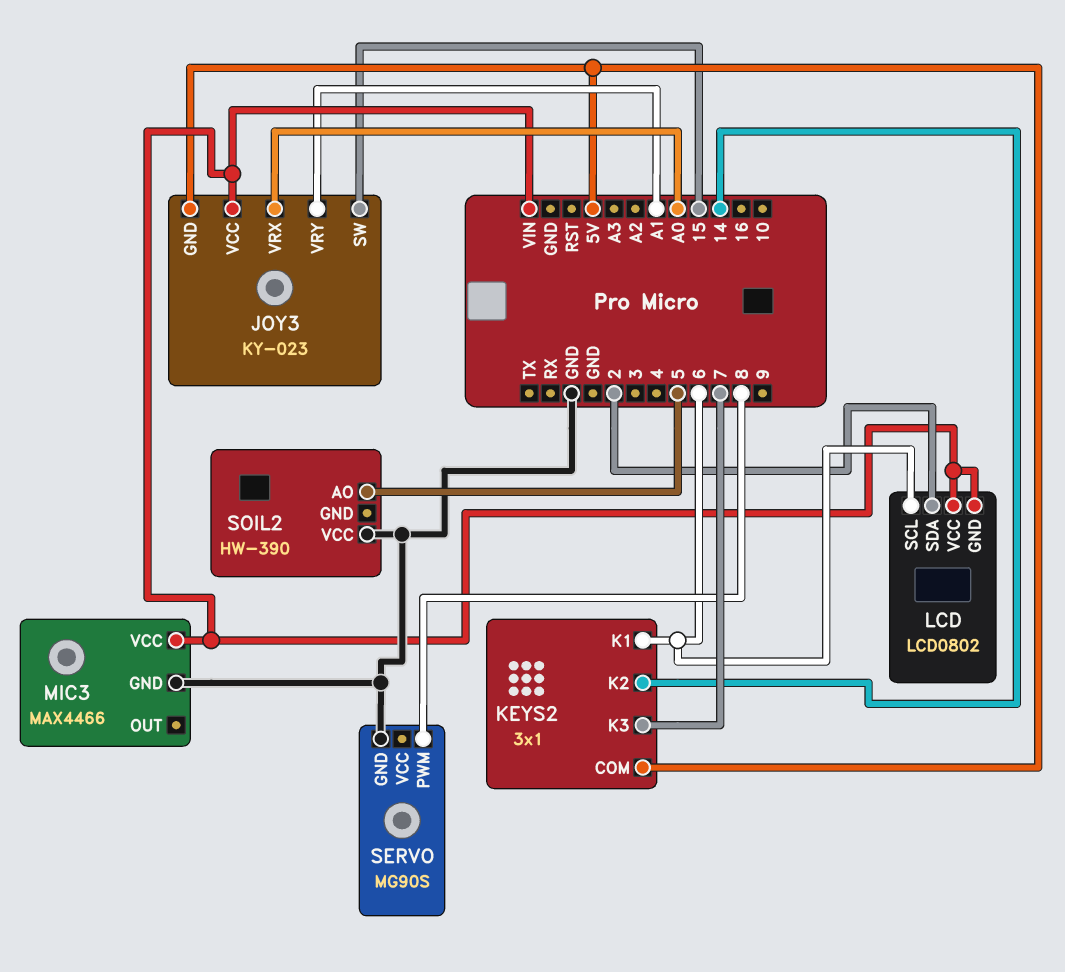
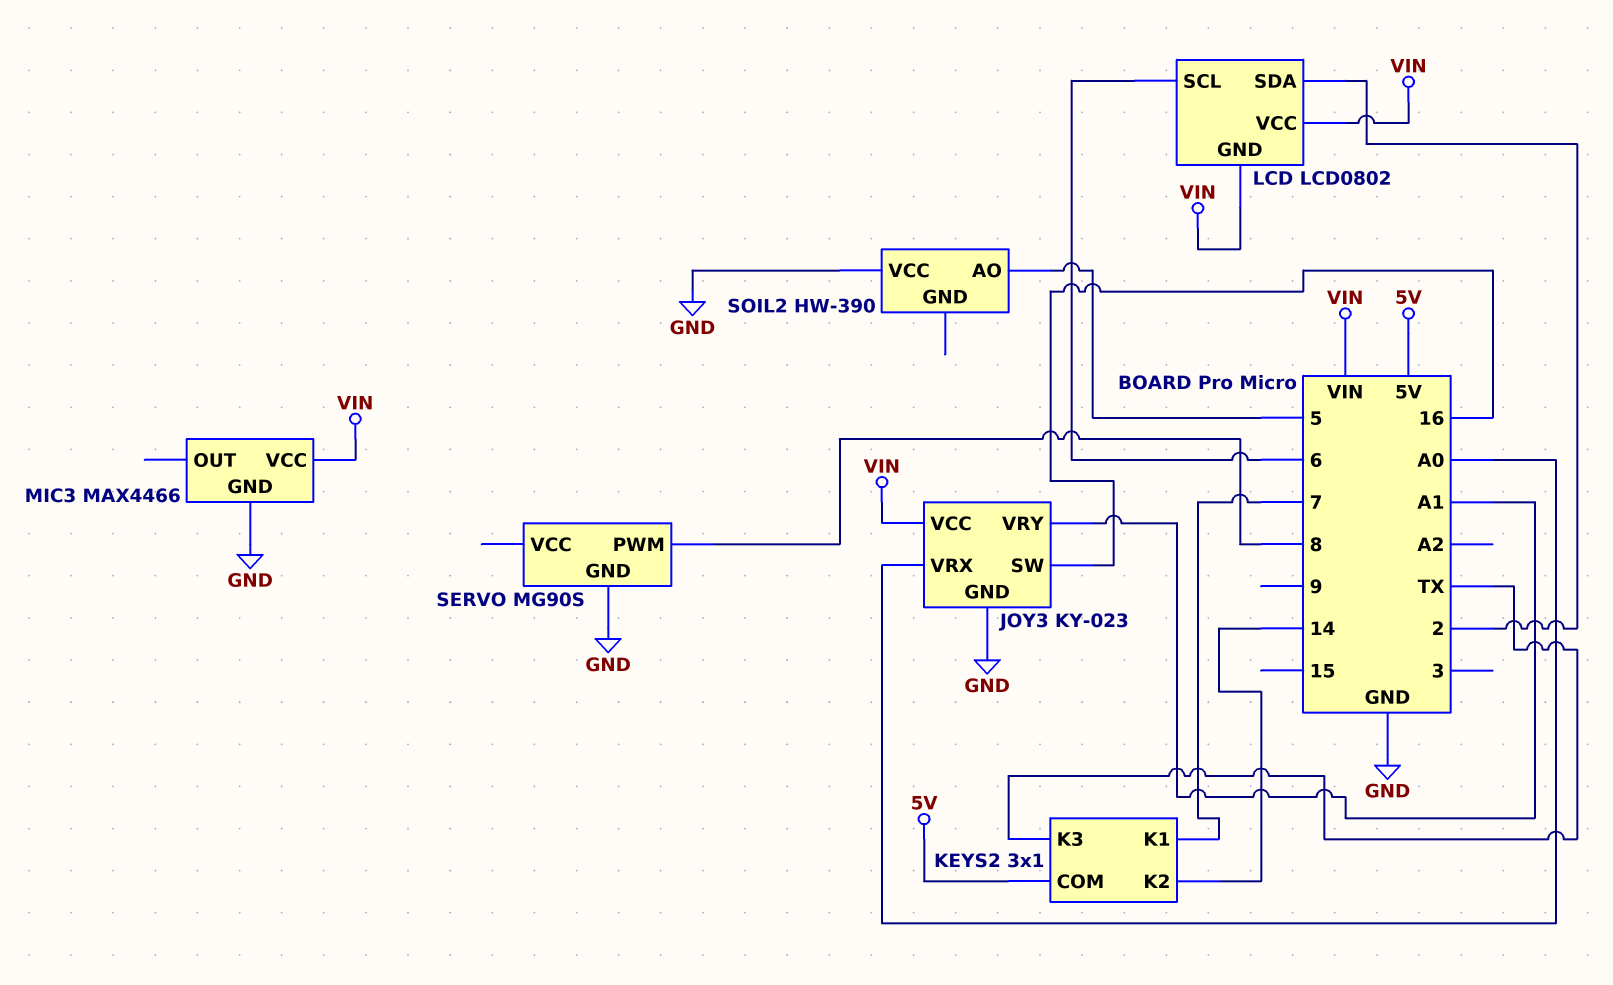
JOY3 pin GND: 5V -> GND
JOY3 pin SW: 15 -> 16
KEYS2 pin K1: 6 -> 7
KEYS2 pin K3: 7 -> TX

